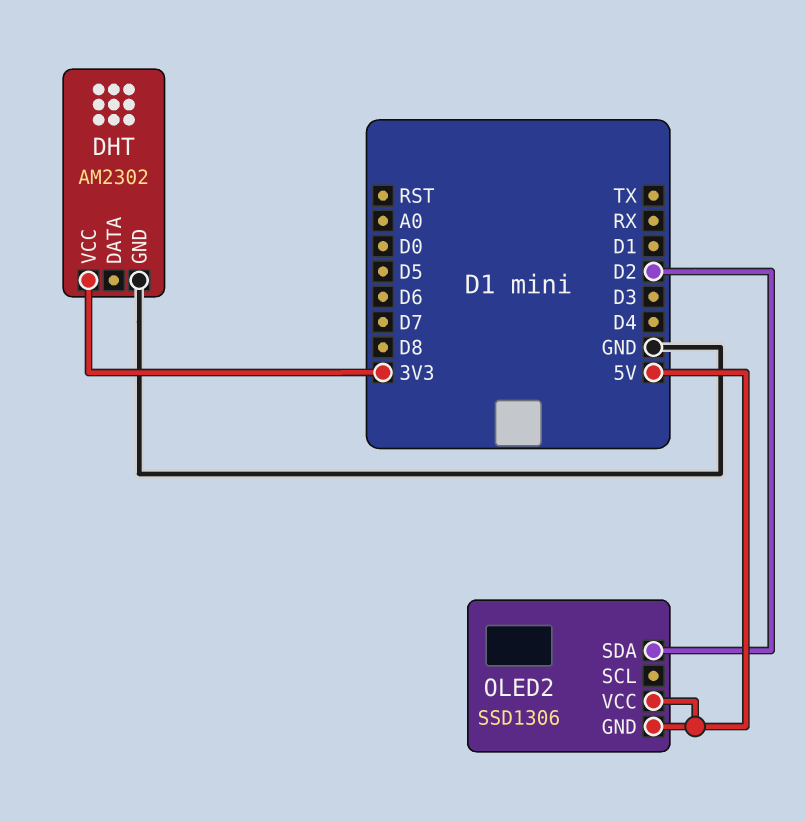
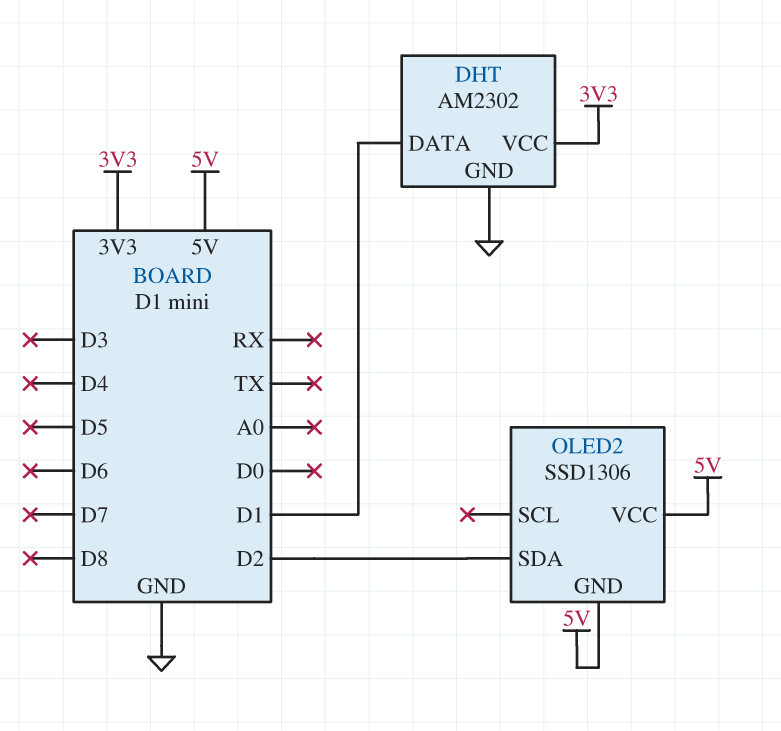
DHT pin DATA: none -> D1

